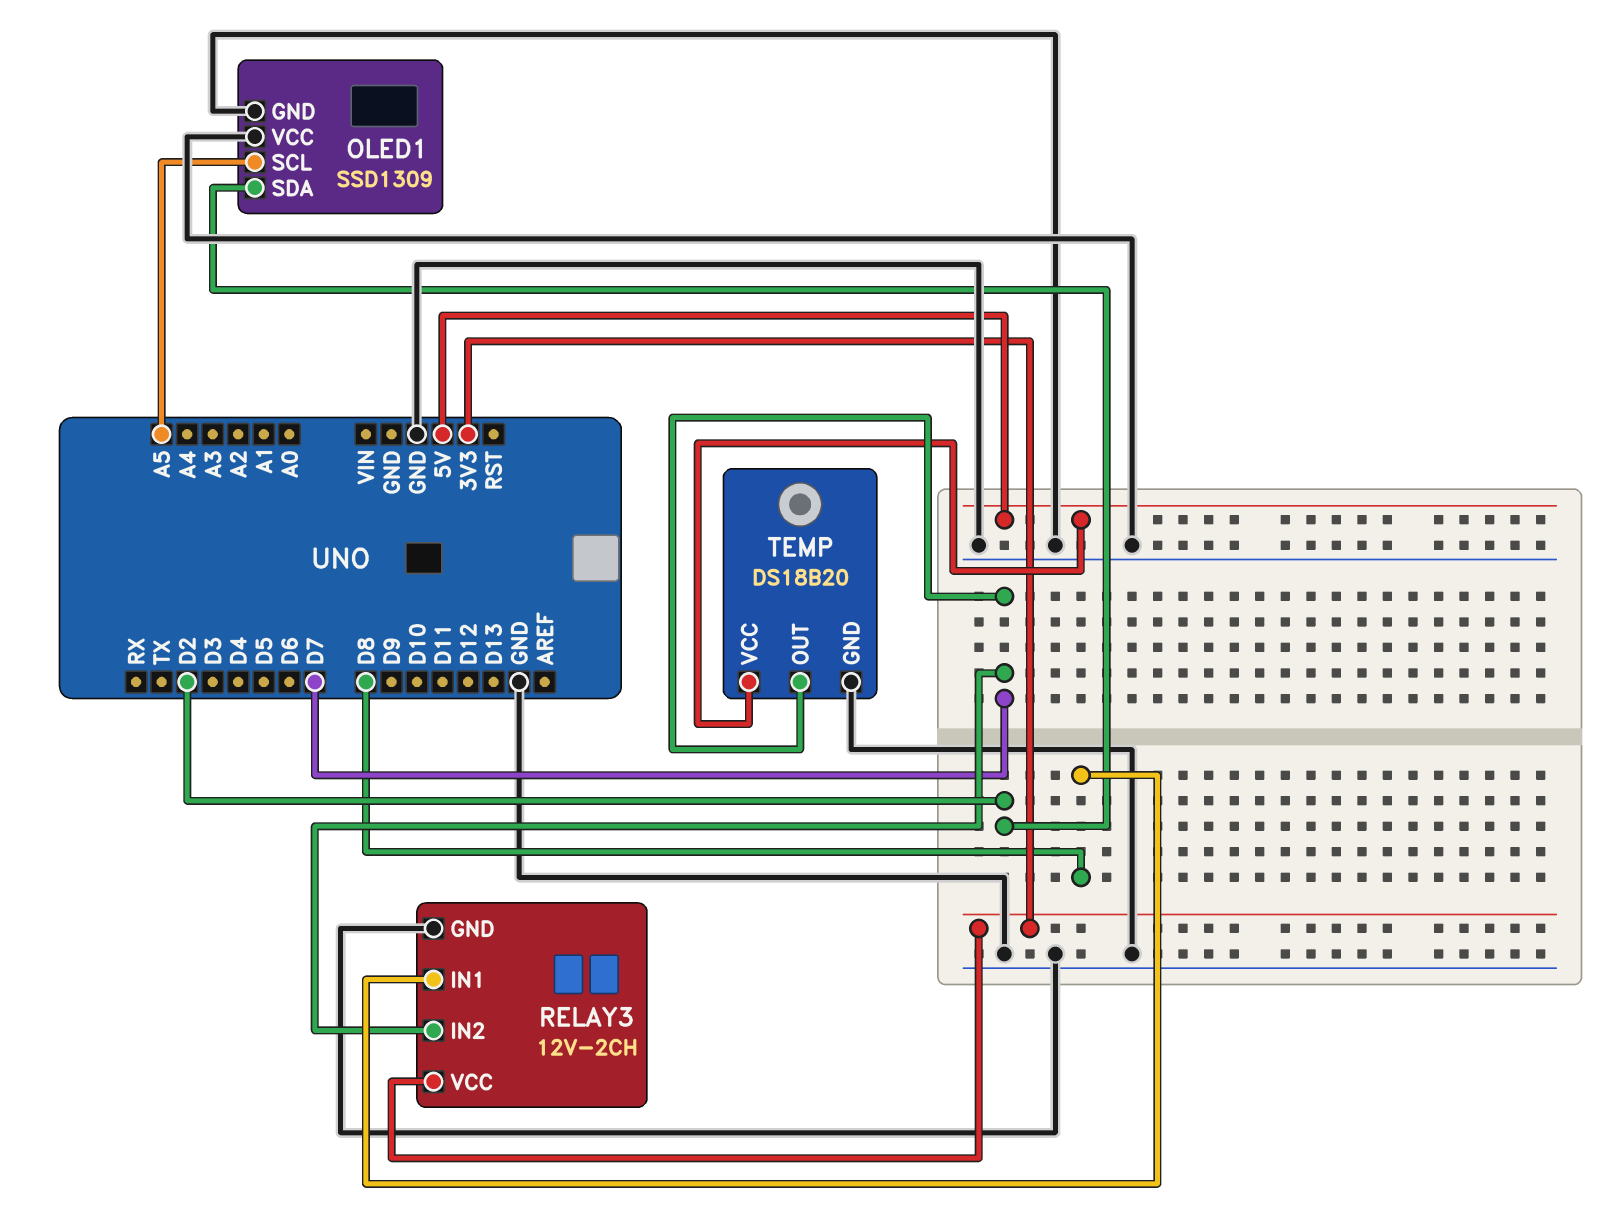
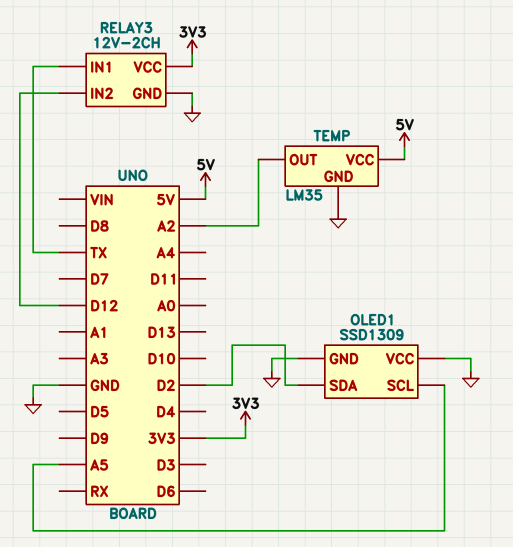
RELAY3 pin IN1: D8 -> TX
RELAY3 pin IN2: D7 -> D12
TEMP: DS18B20 -> LM35
TEMP pin OUT: D7 -> A2

